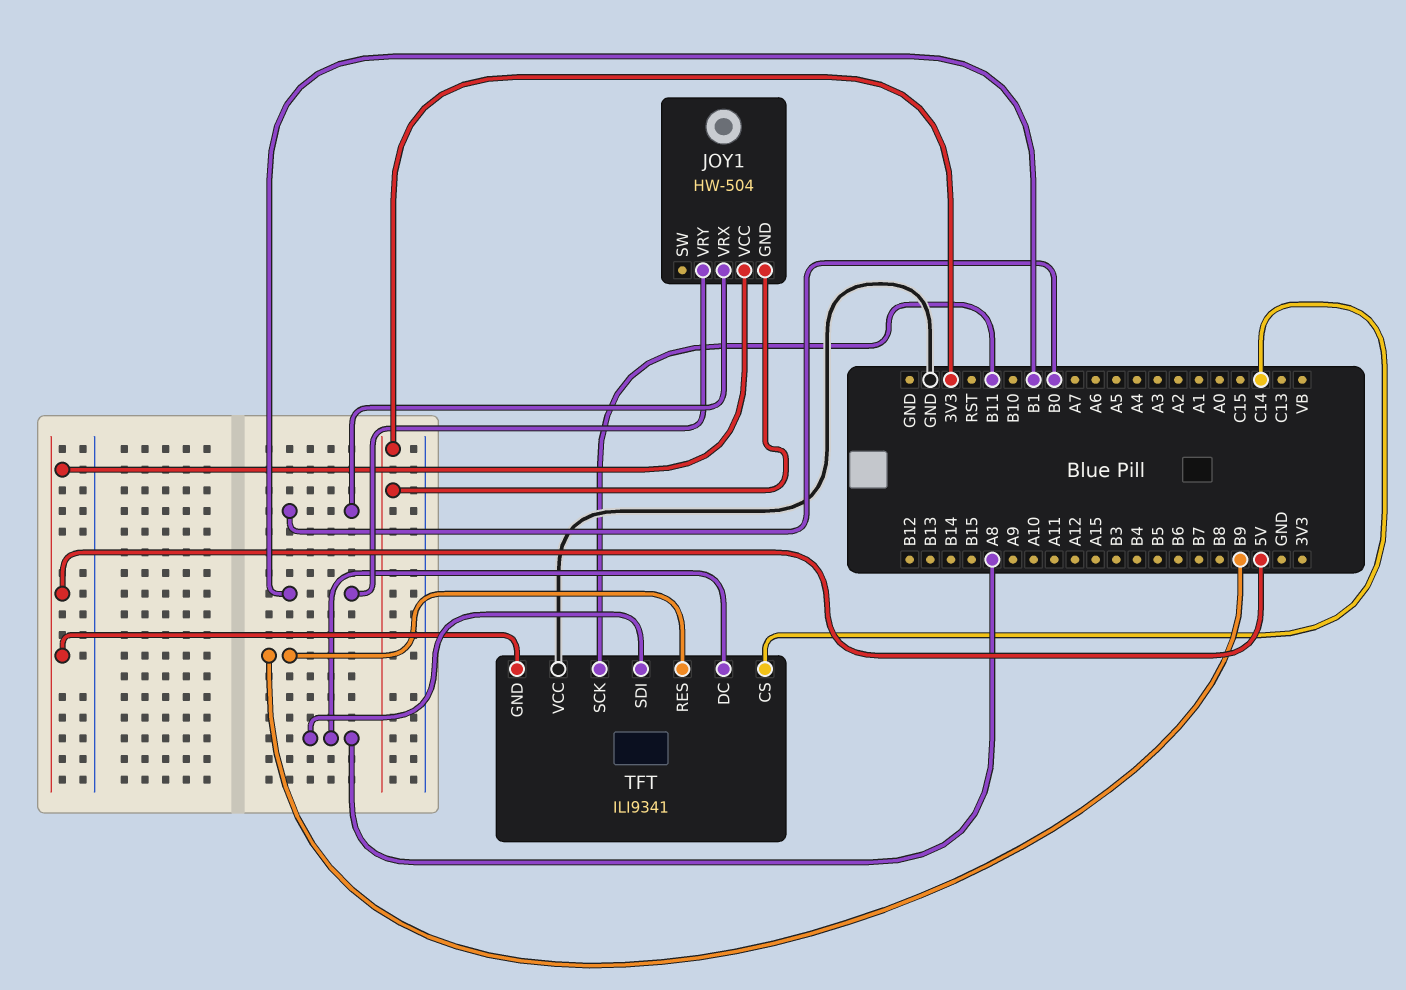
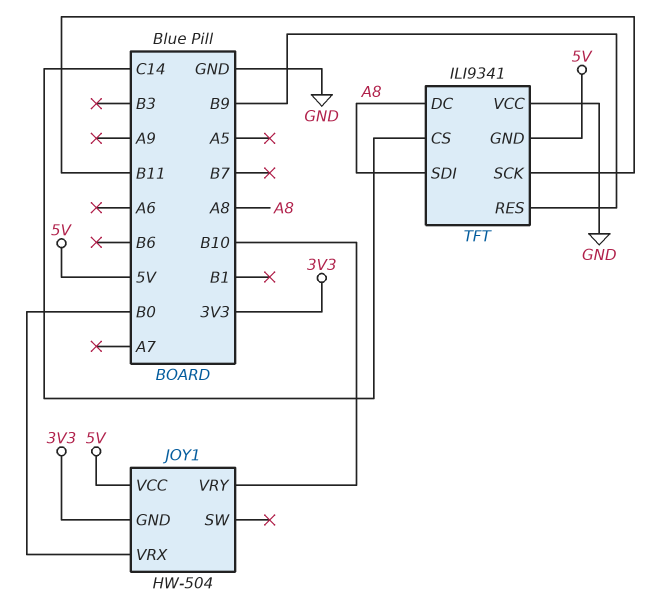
JOY1 pin VRY: B1 -> B10

